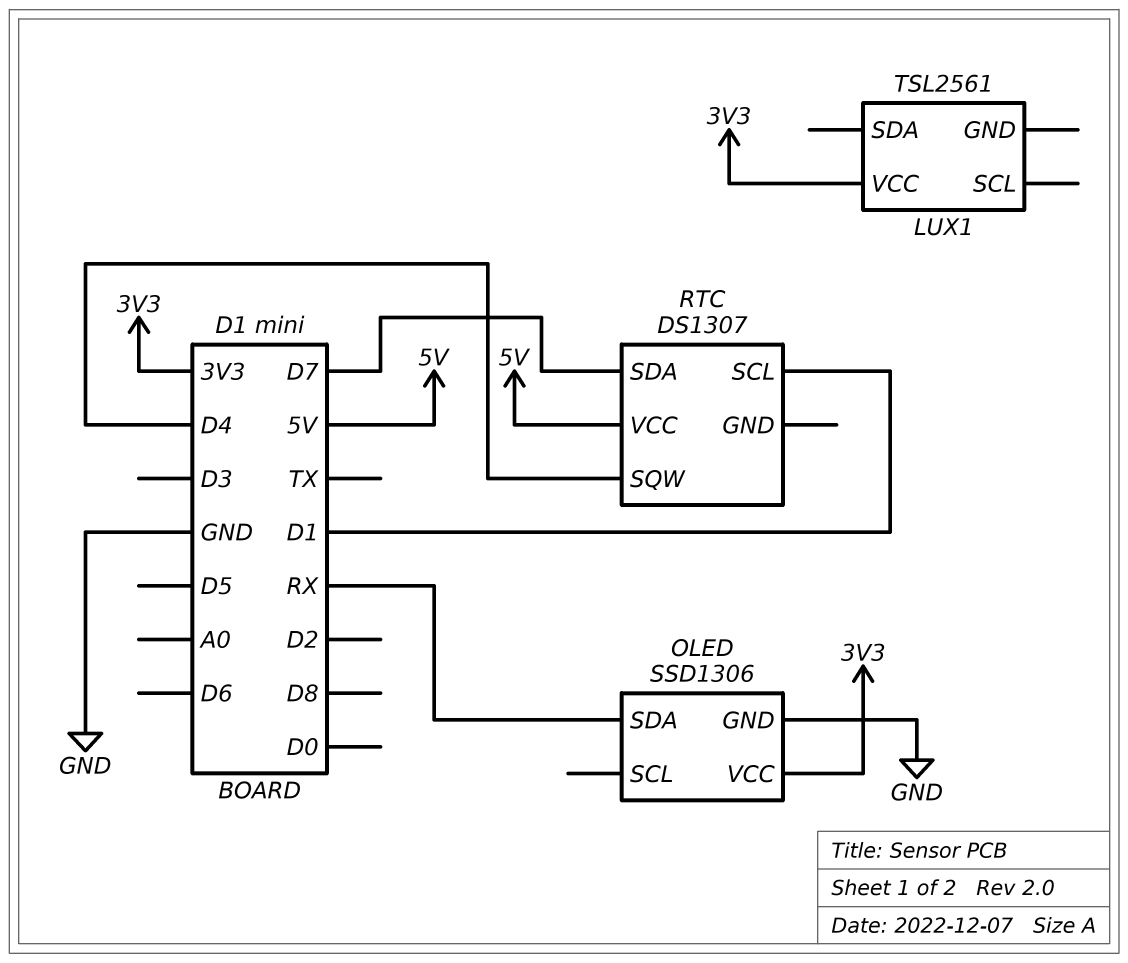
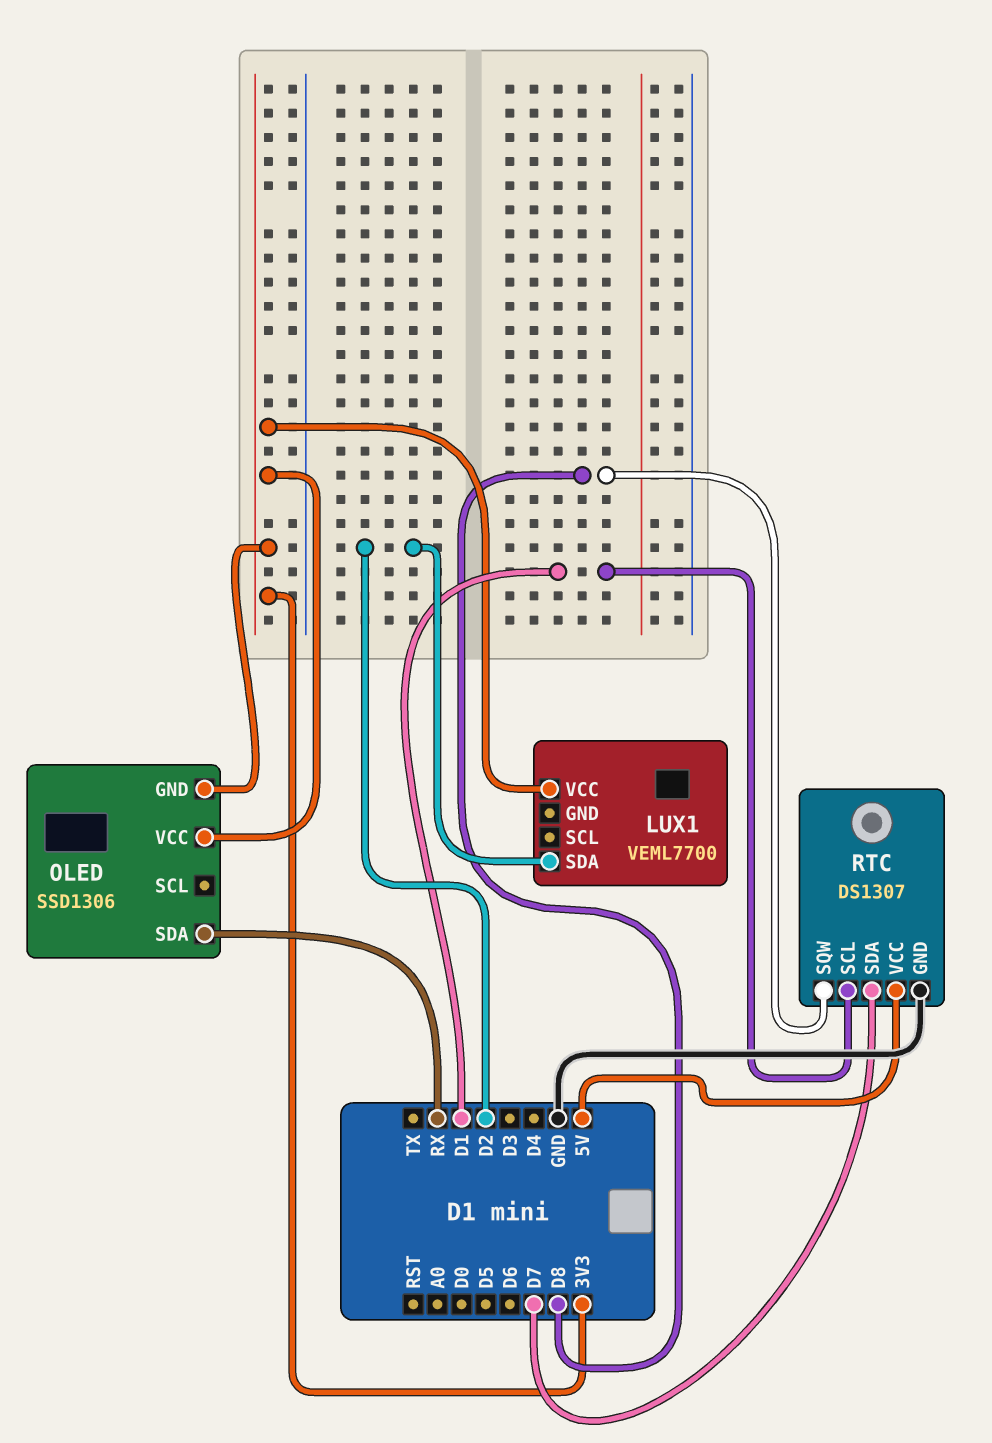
LUX1: TSL2561 -> VEML7700
LUX1 pin SDA: none -> D2
OLED pin GND: GND -> 3V3
RTC pin GND: none -> GND
RTC pin SQW: D4 -> D8

